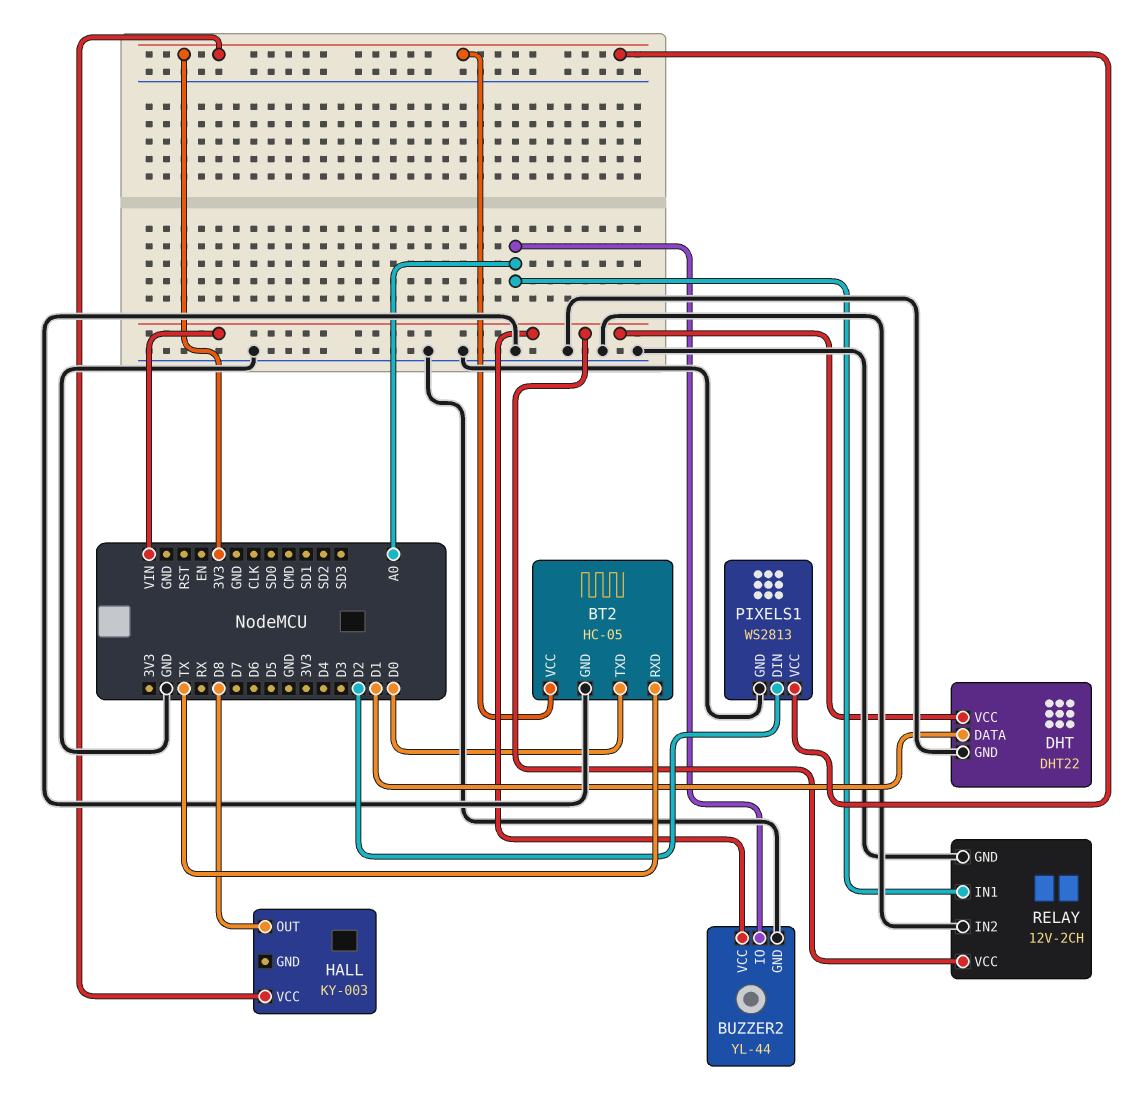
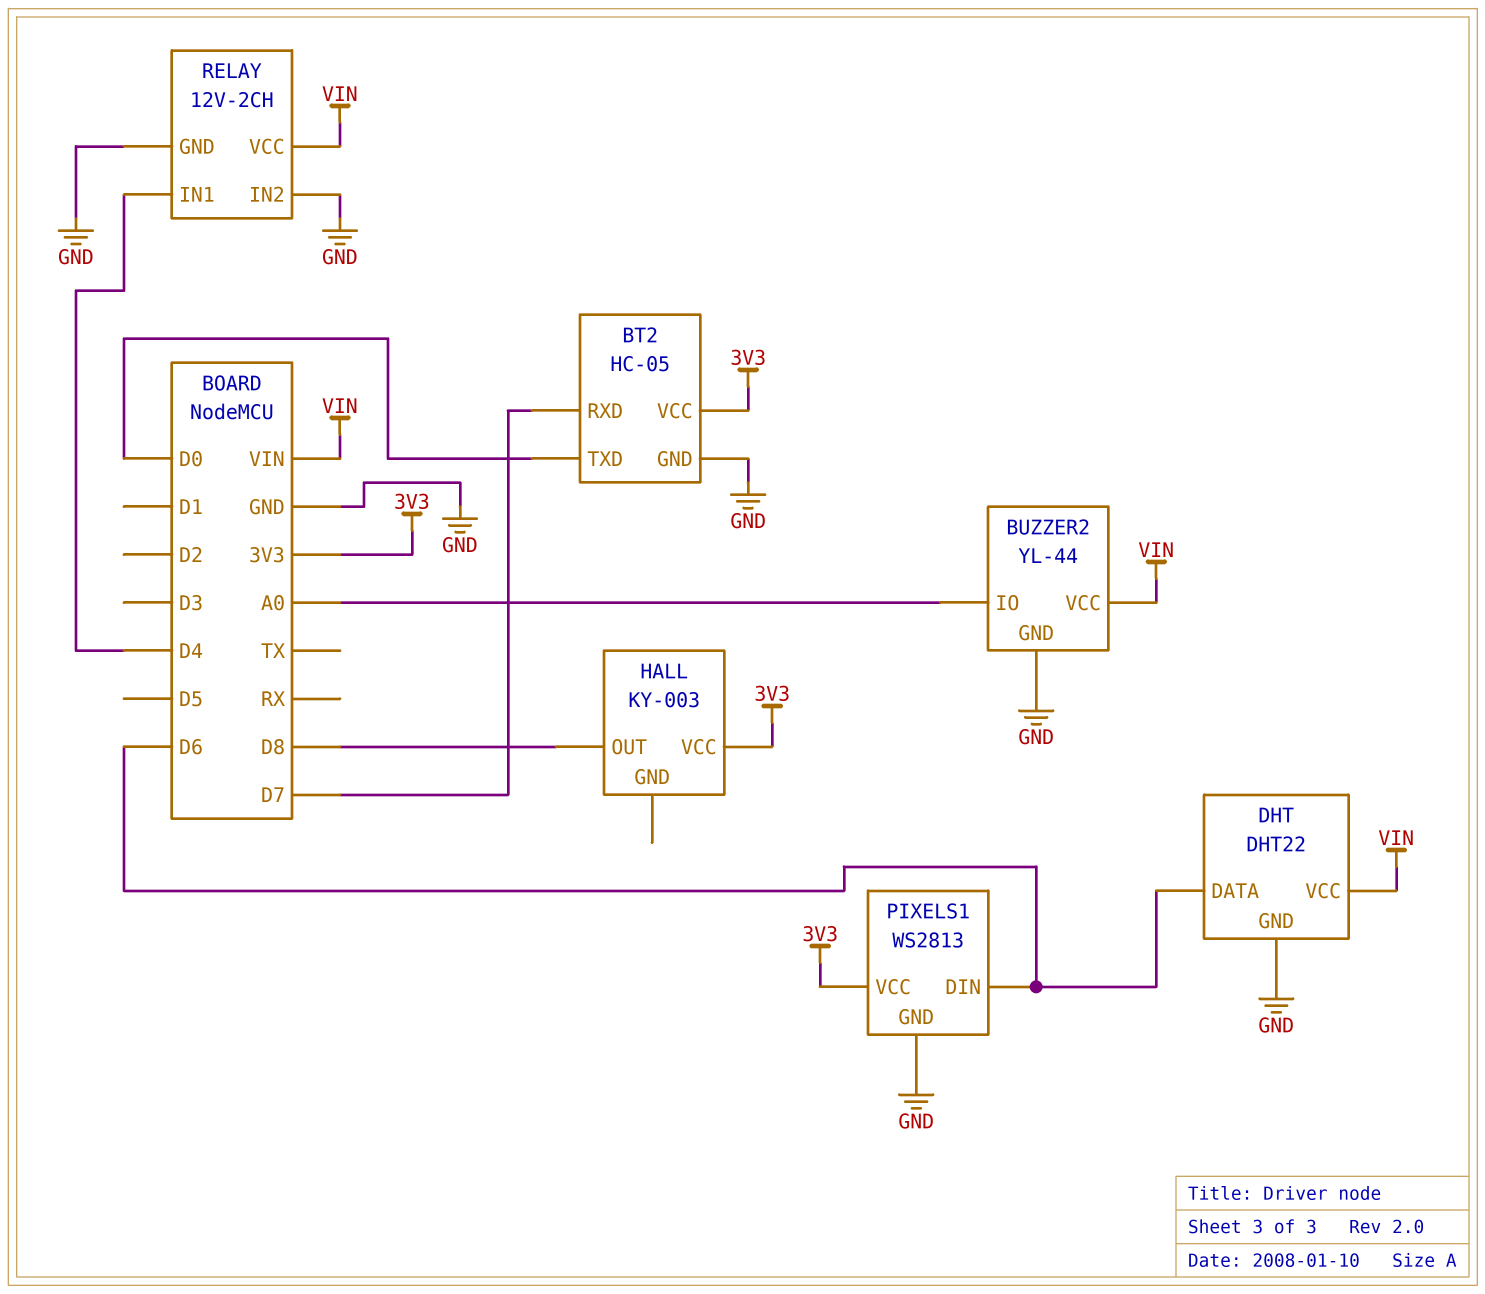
BT2 pin RXD: TX -> D7
DHT pin DATA: D1 -> D6
PIXELS1 pin DIN: D2 -> D6
RELAY pin IN1: A0 -> D4

